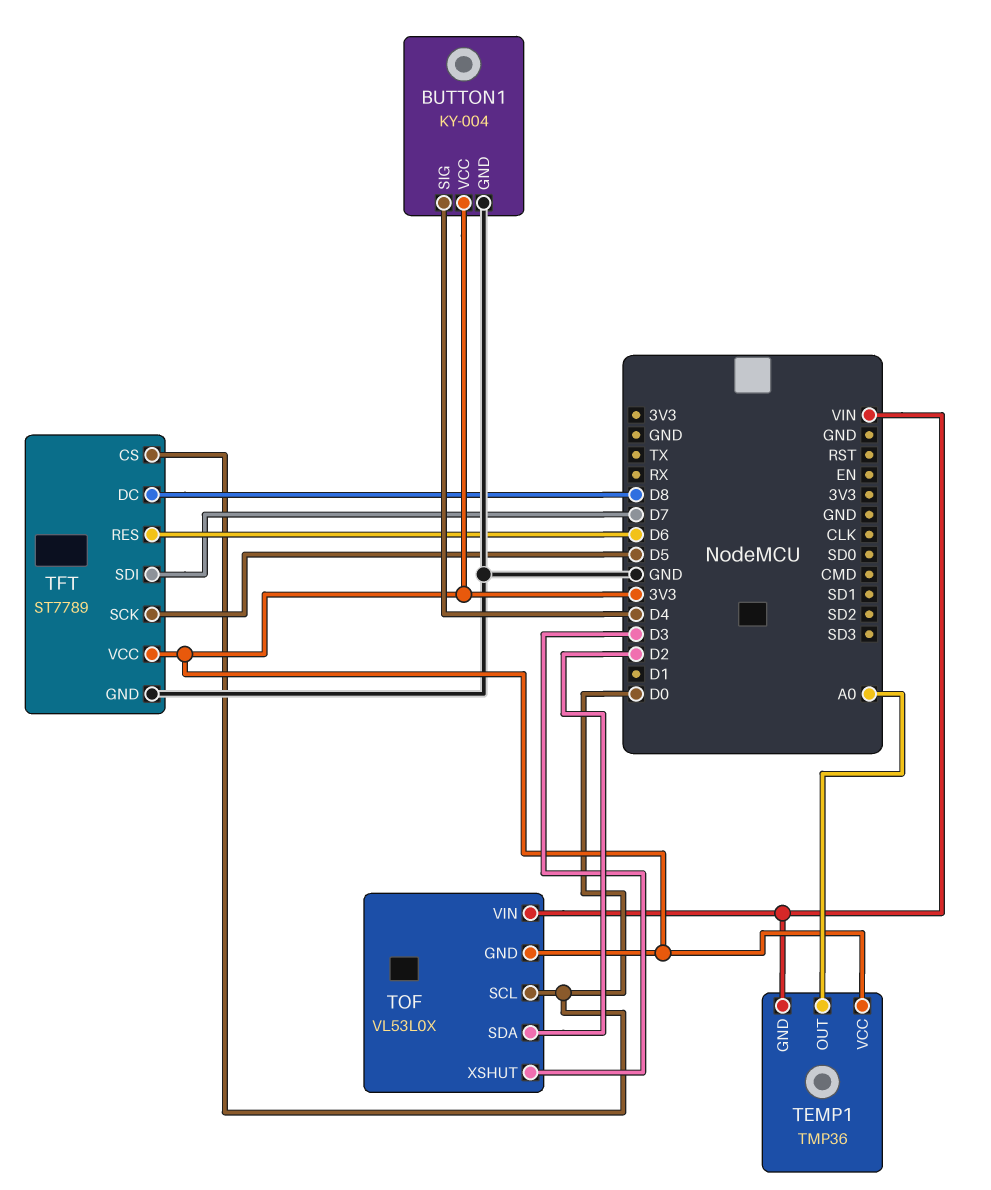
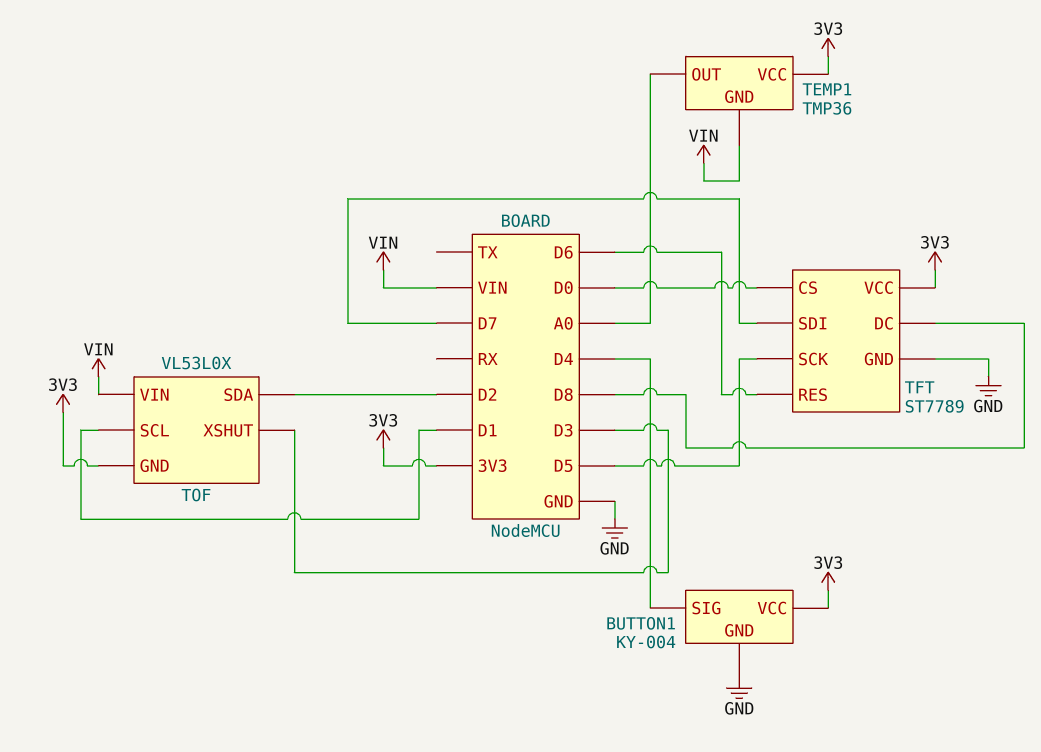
TOF pin SCL: D0 -> D1

